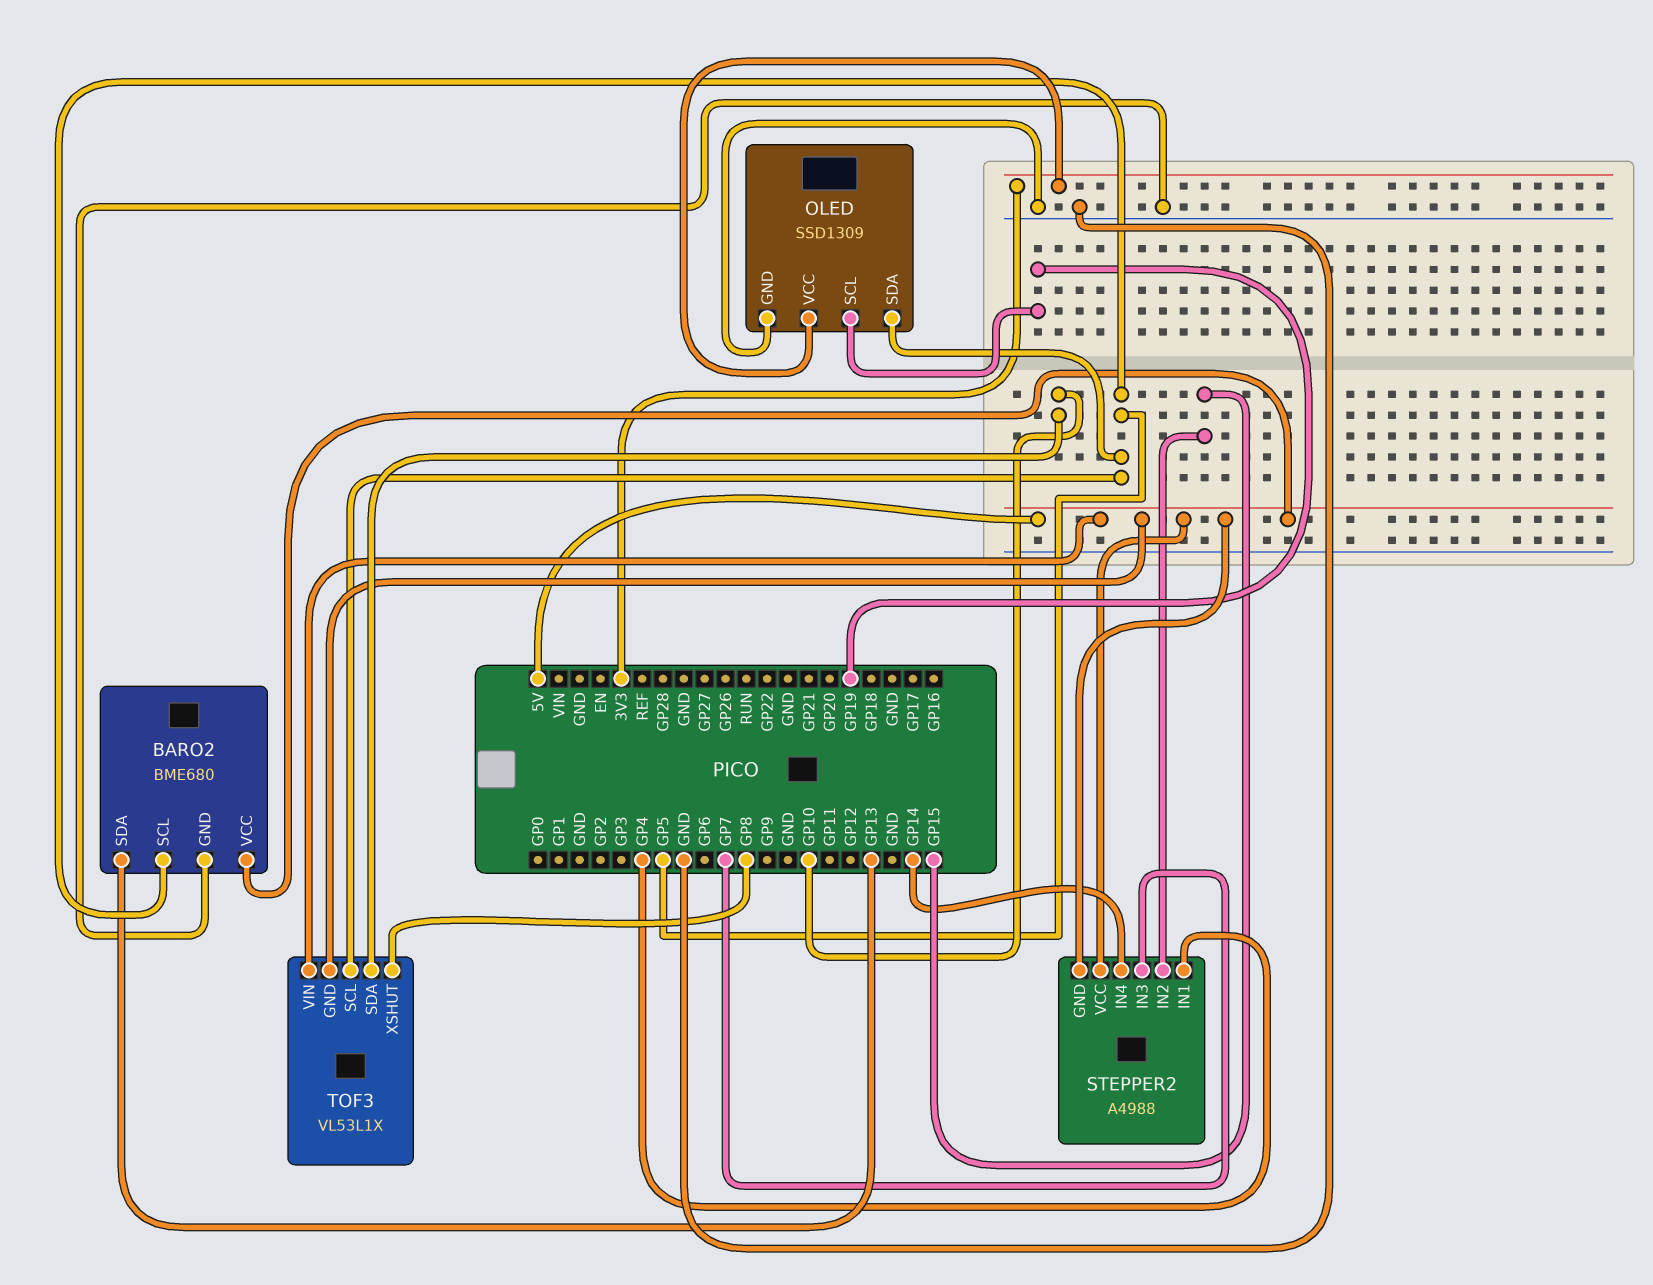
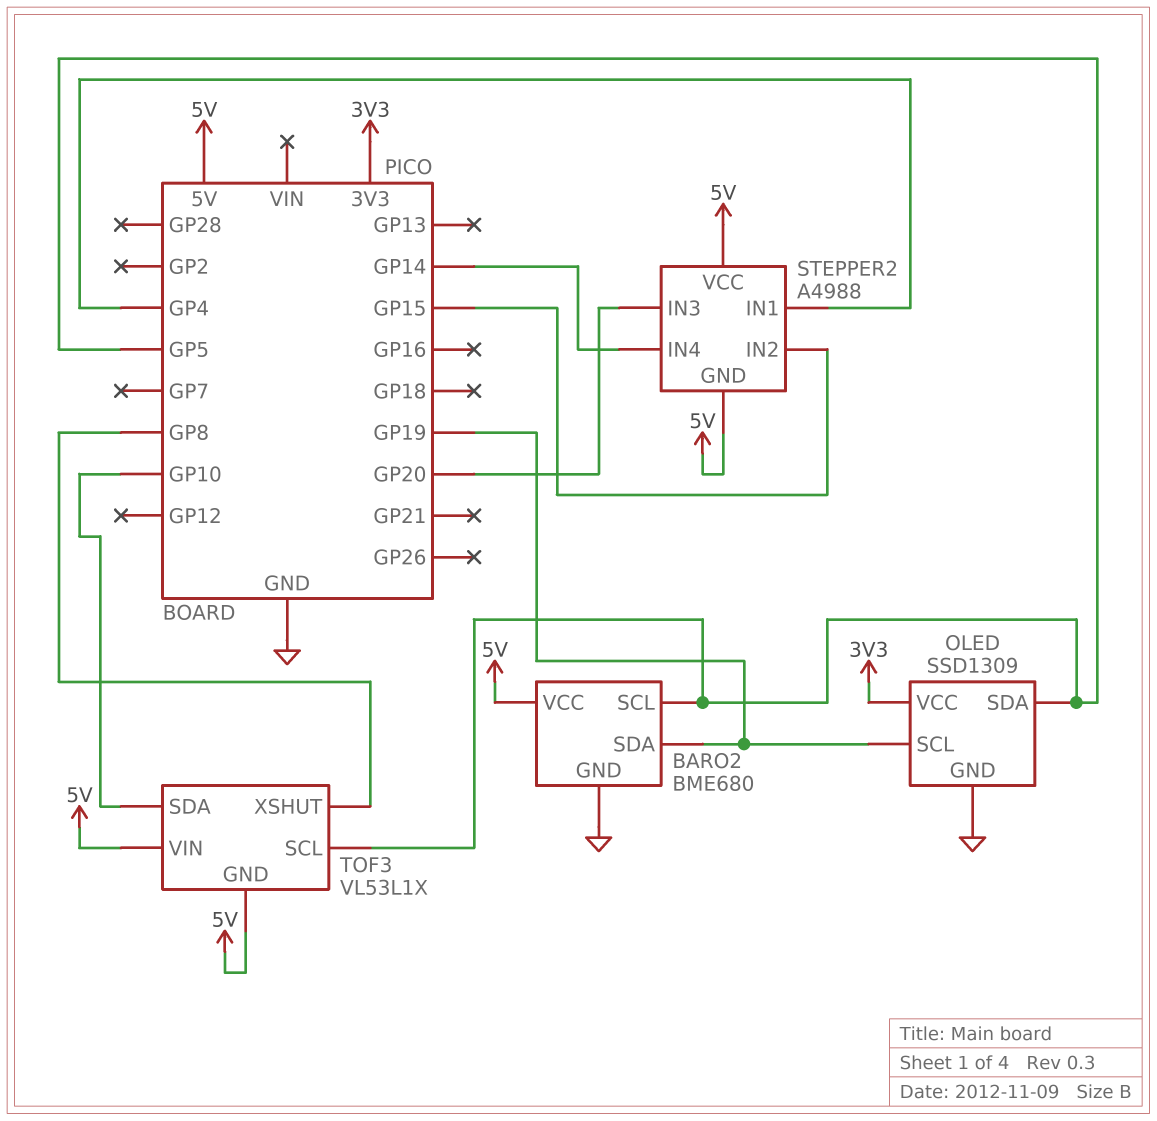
BARO2 pin SDA: GP13 -> GP19
STEPPER2 pin IN3: GP7 -> GP20

